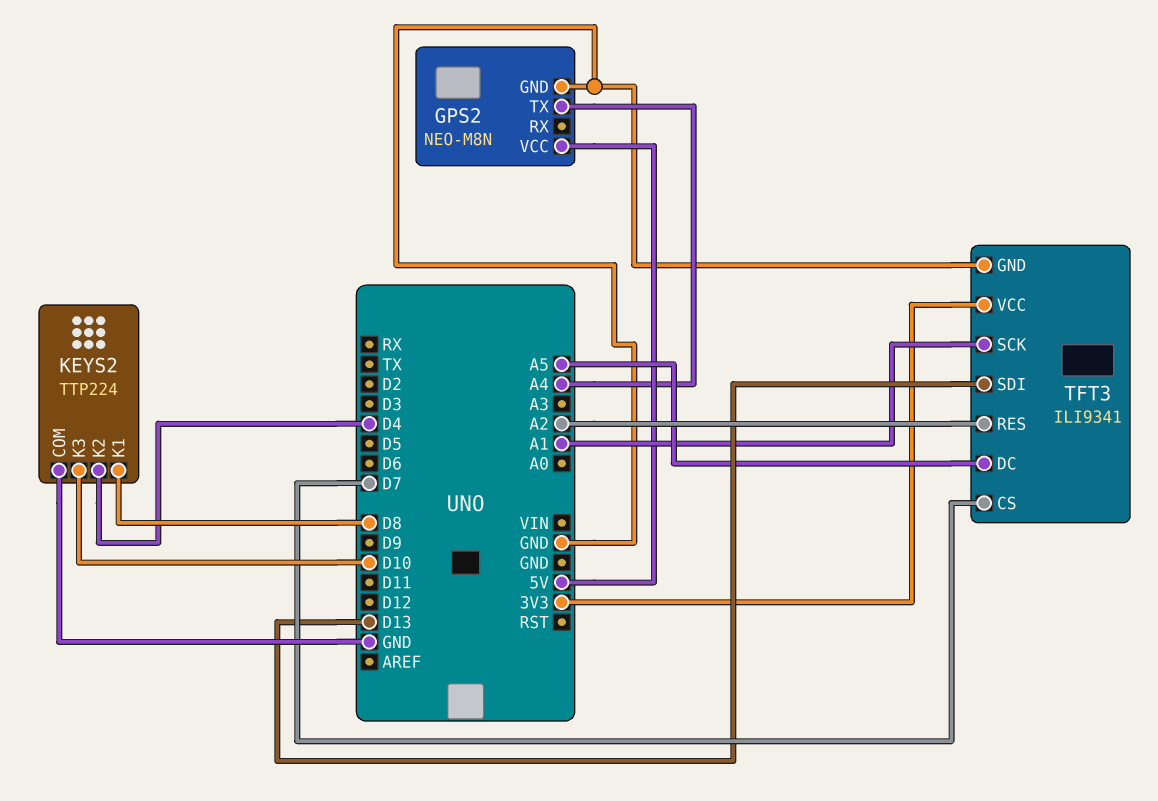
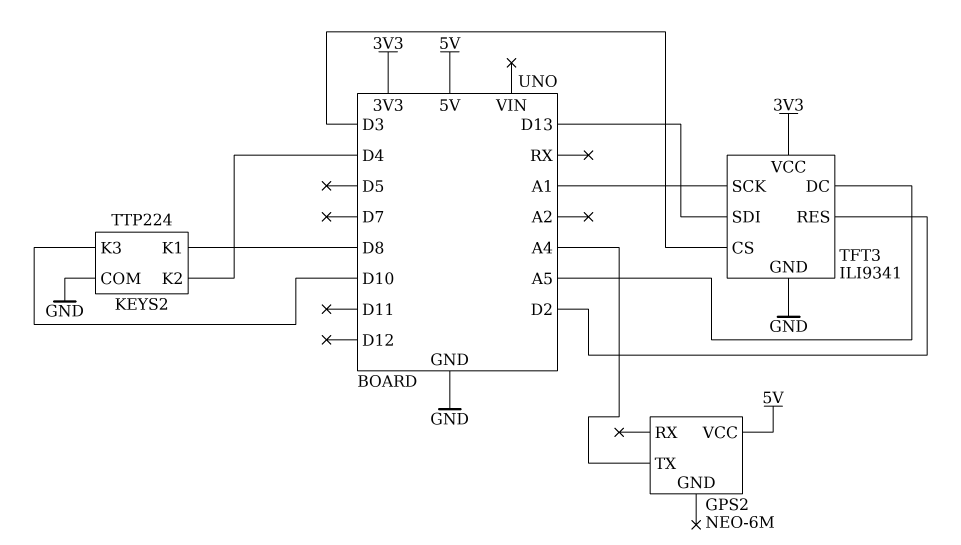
GPS2: NEO-M8N -> NEO-6M
GPS2 pin GND: GND -> none
TFT3 pin CS: D7 -> D3
TFT3 pin RES: A2 -> D2

